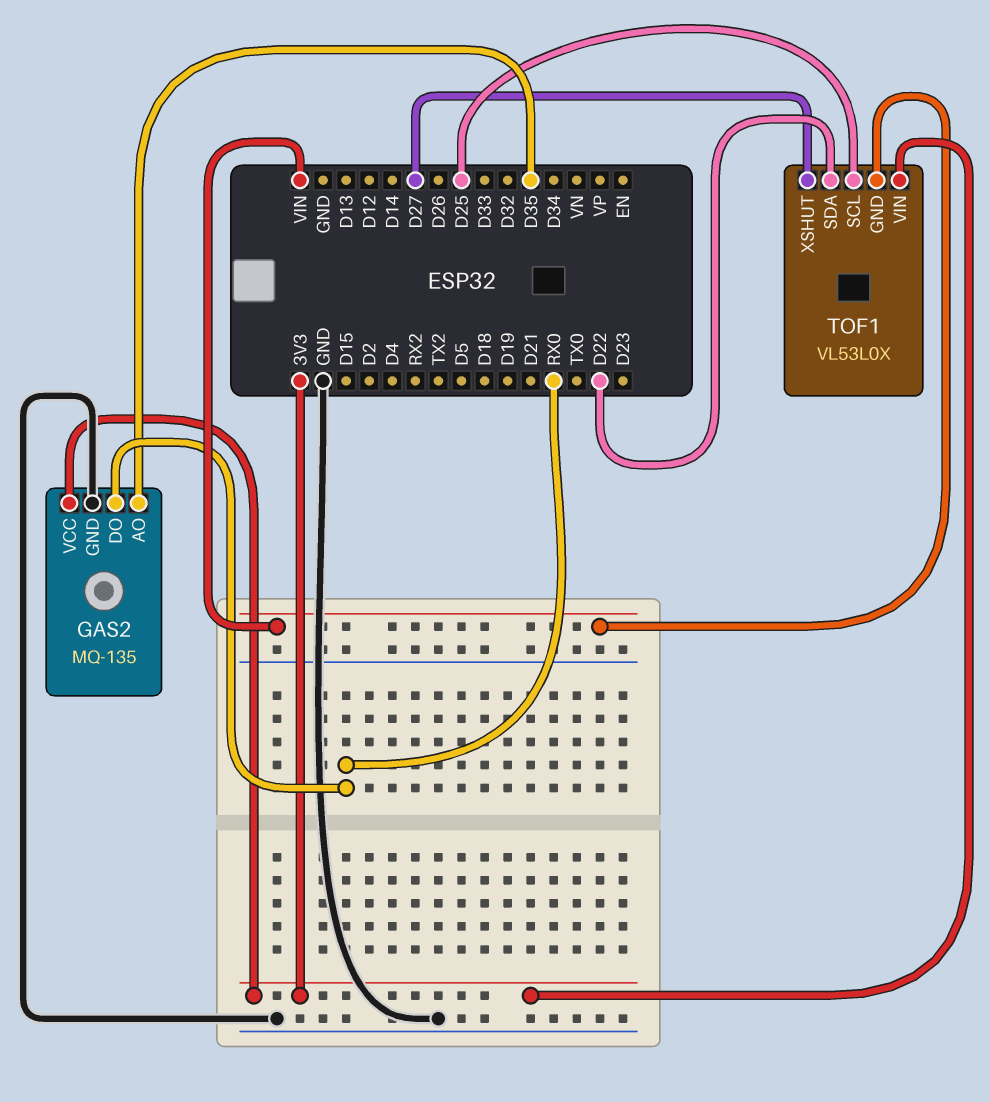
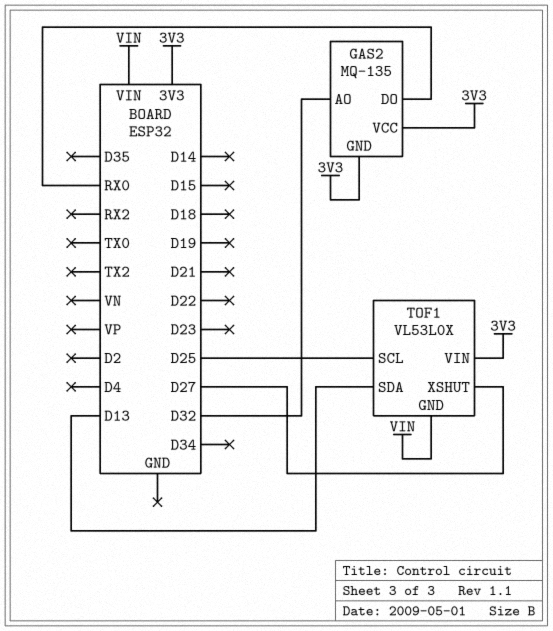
GAS2 pin AO: D35 -> D32
GAS2 pin GND: GND -> 3V3
TOF1 pin SDA: D22 -> D13

